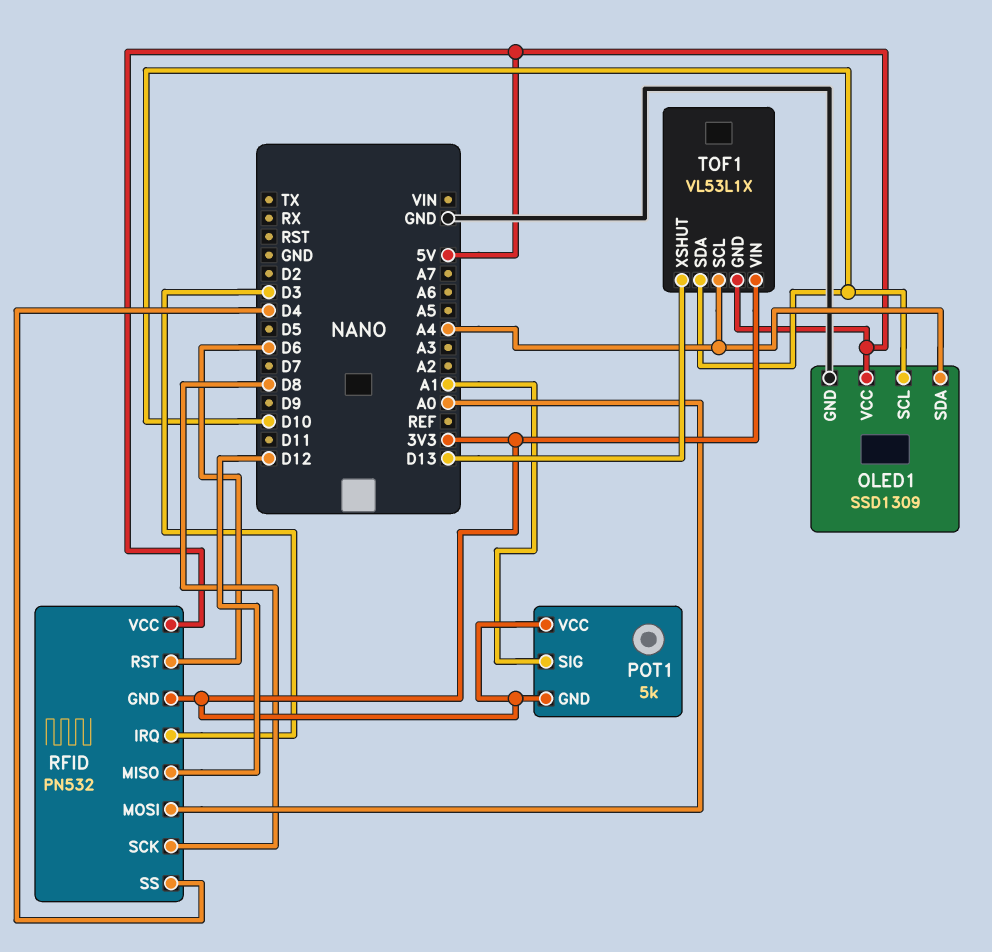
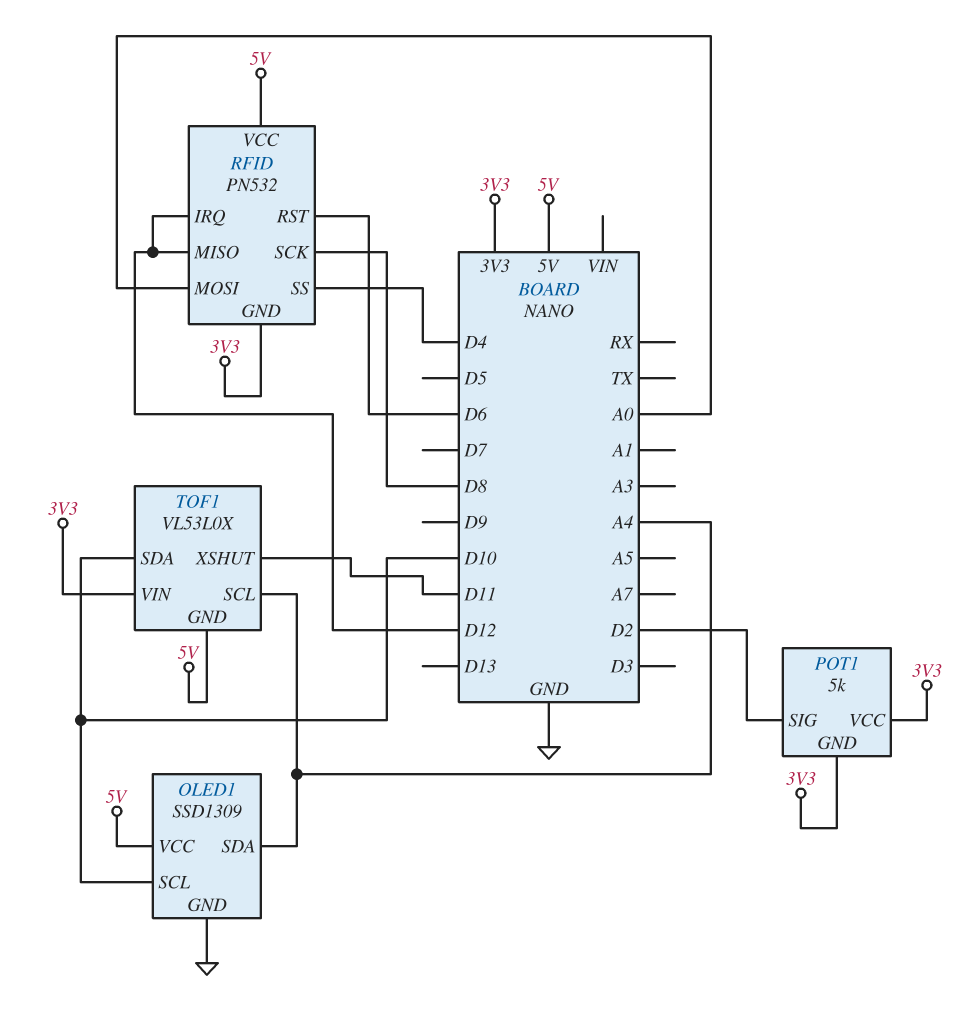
POT1 pin SIG: A1 -> D2
RFID pin IRQ: D3 -> D12
TOF1: VL53L1X -> VL53L0X
TOF1 pin XSHUT: D13 -> D11

